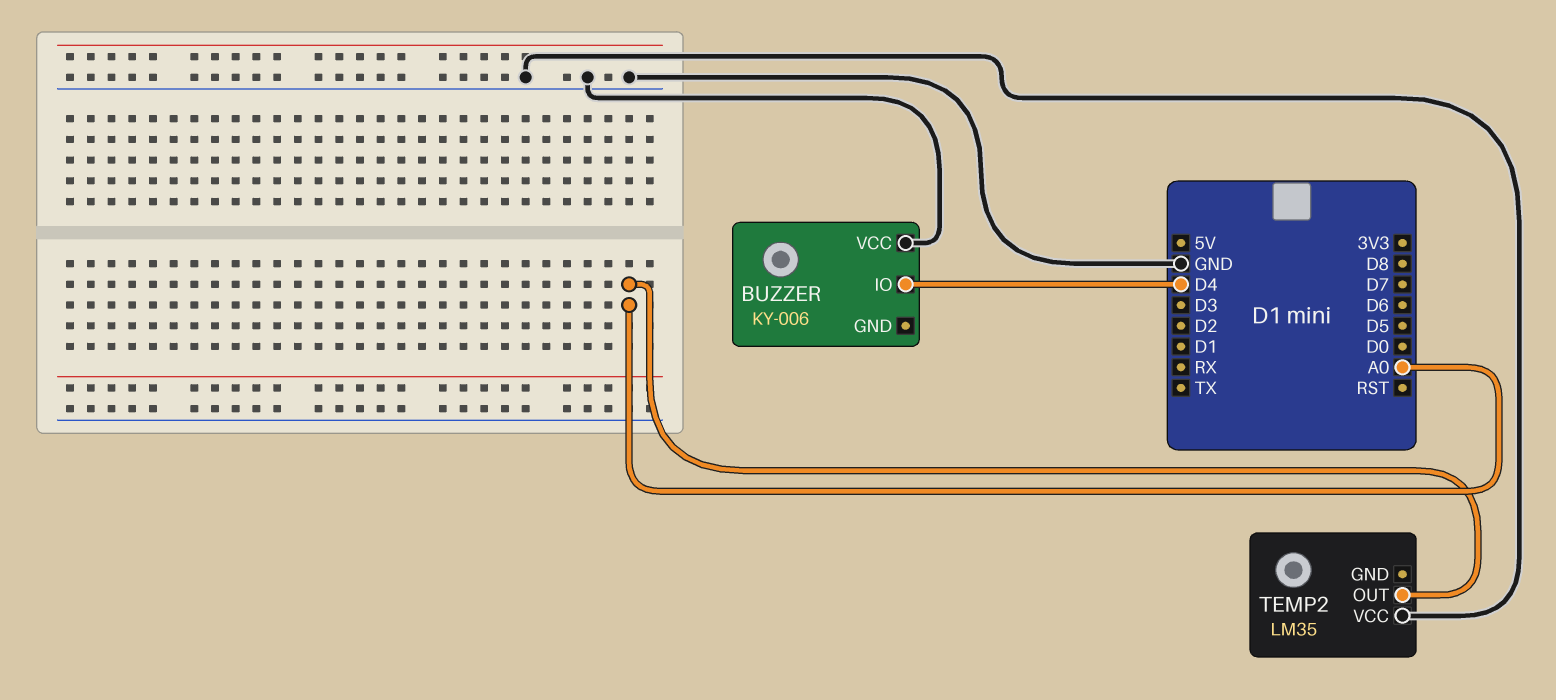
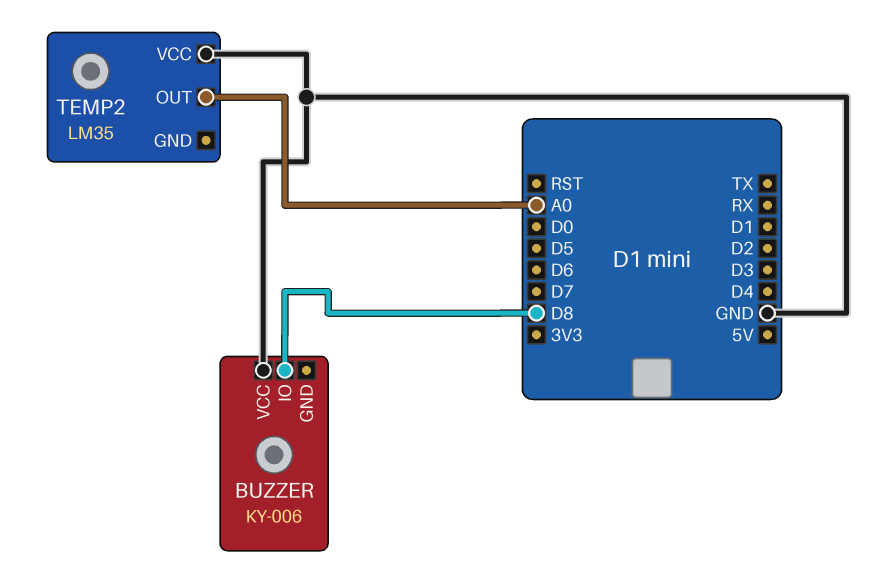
BUZZER pin IO: D4 -> D8

